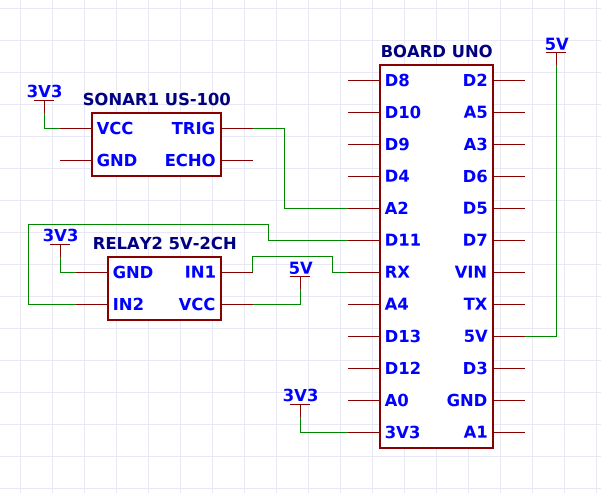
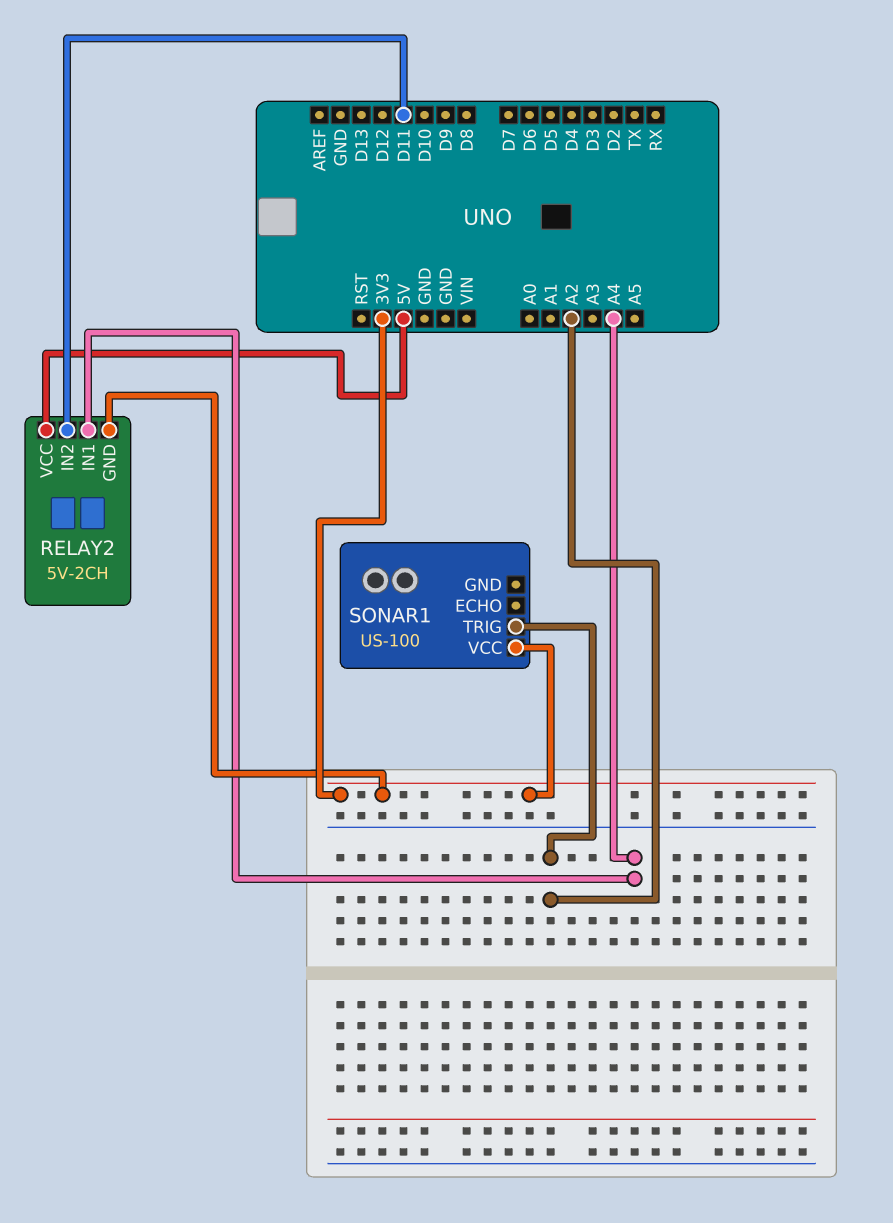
RELAY2 pin IN1: RX -> A4

